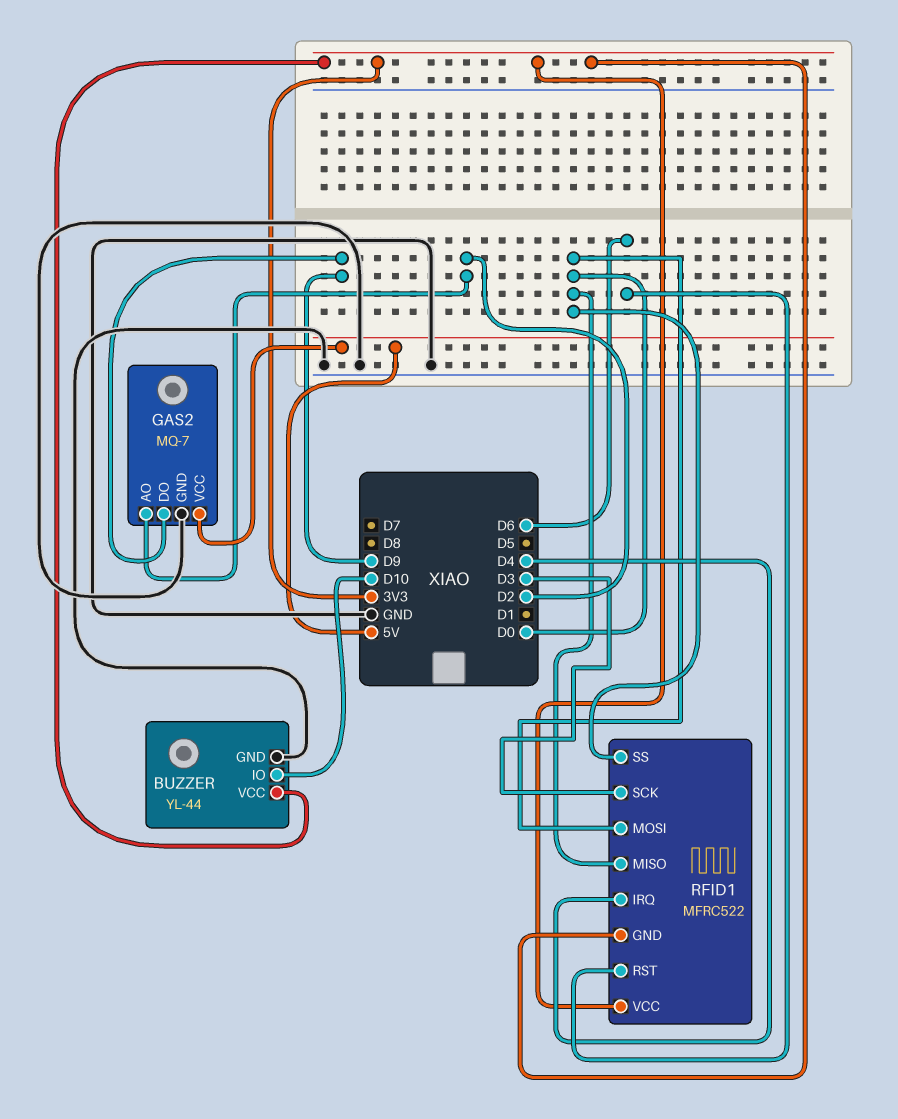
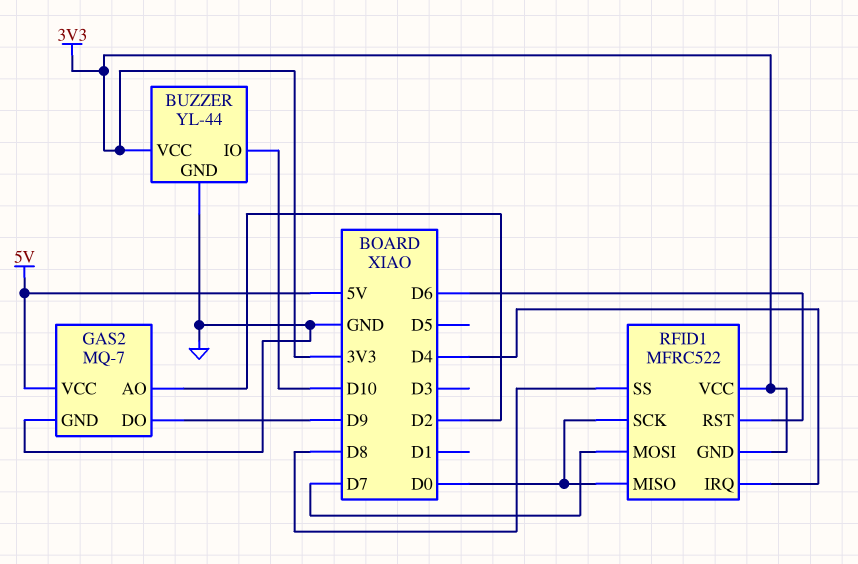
RFID1 pin MOSI: D0 -> D7
RFID1 pin SCK: D3 -> D0
RFID1 pin SS: D0 -> D8

